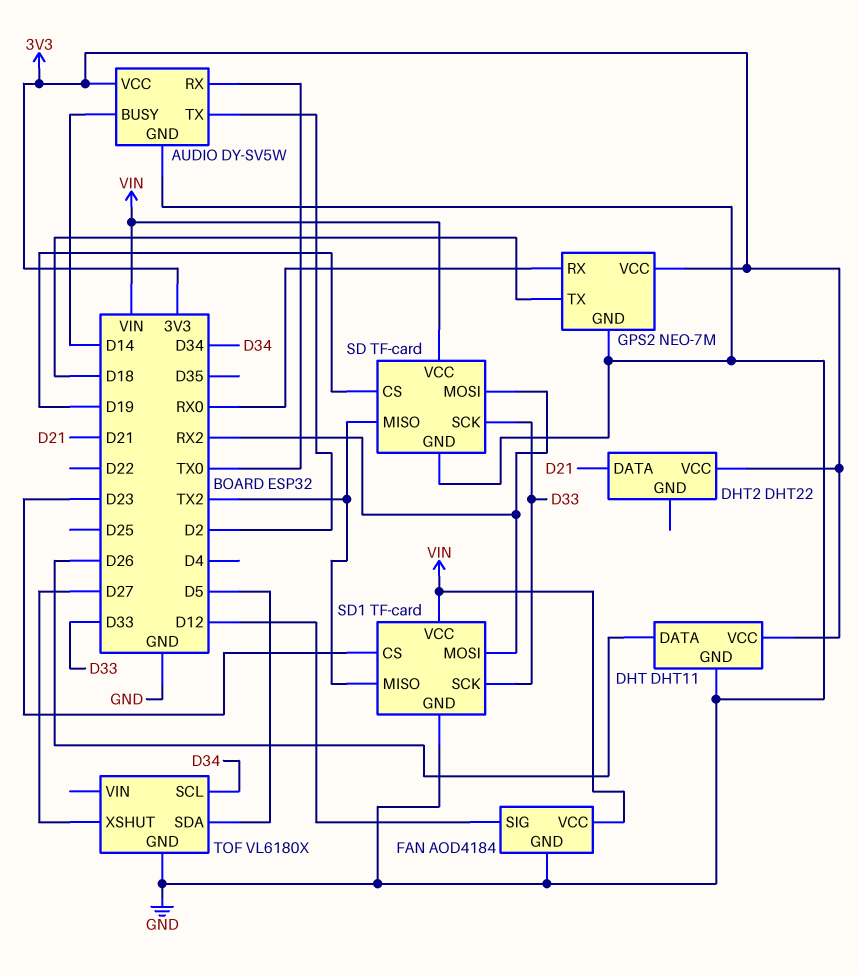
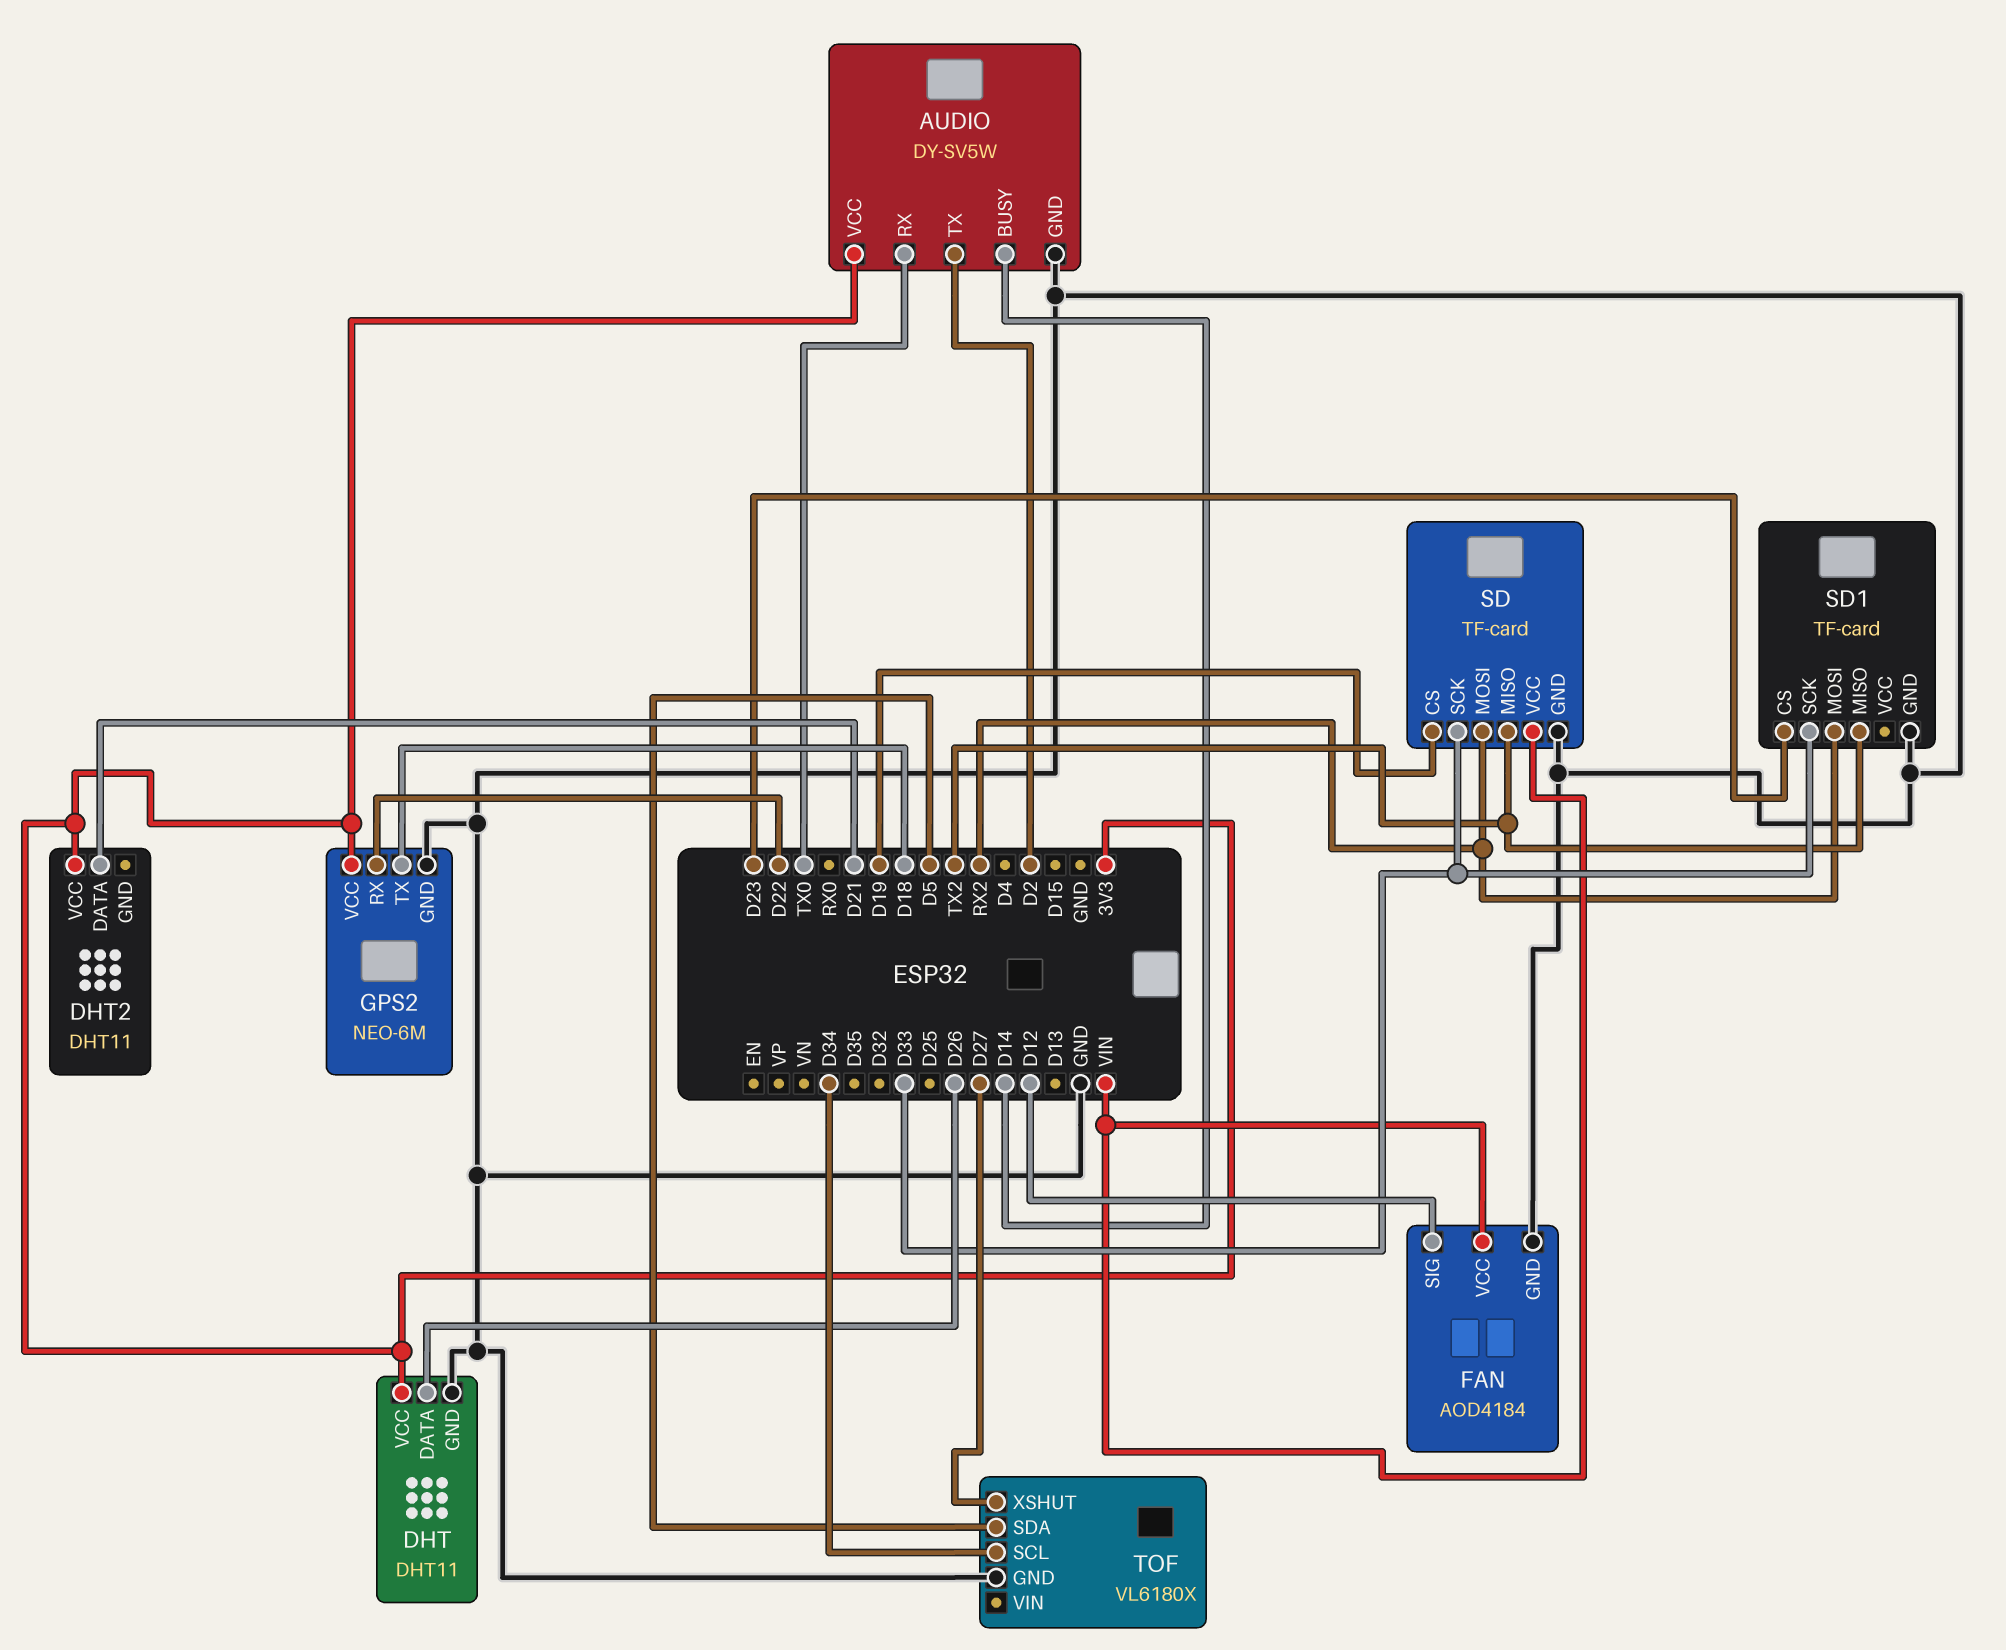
DHT2: DHT22 -> DHT11
GPS2: NEO-7M -> NEO-6M
GPS2 pin RX: RX0 -> D22
SD1 pin VCC: VIN -> none

